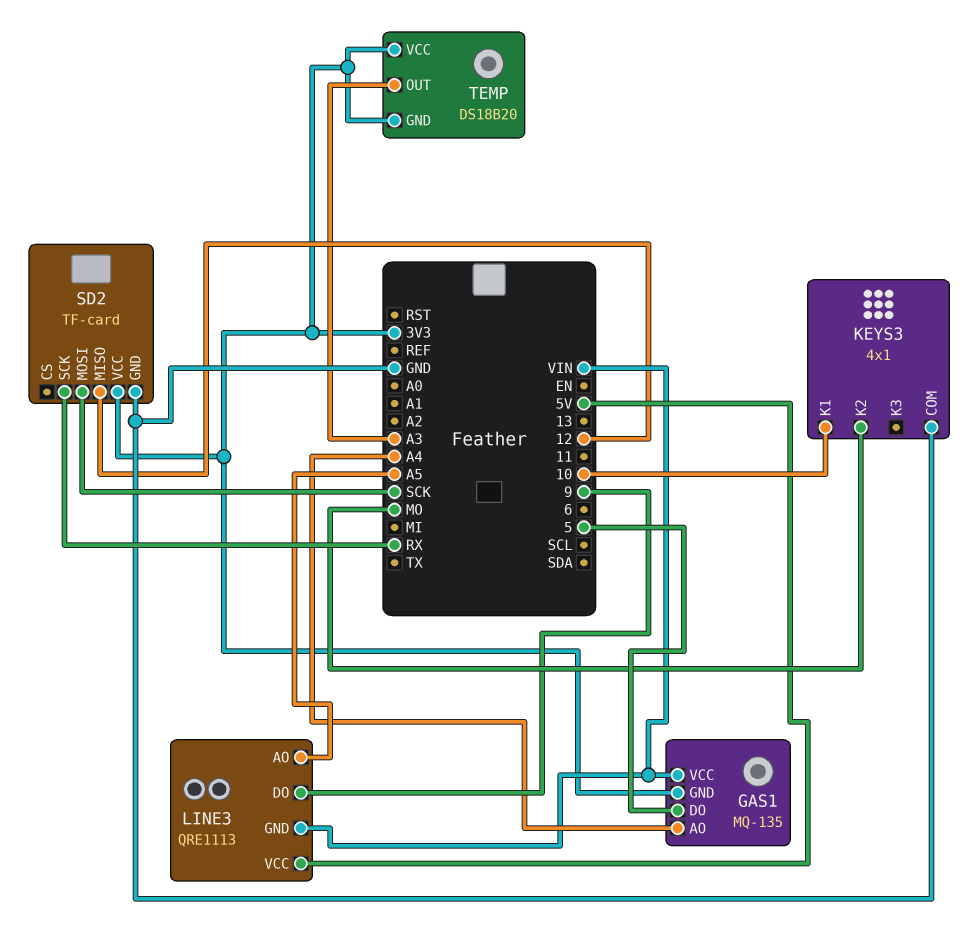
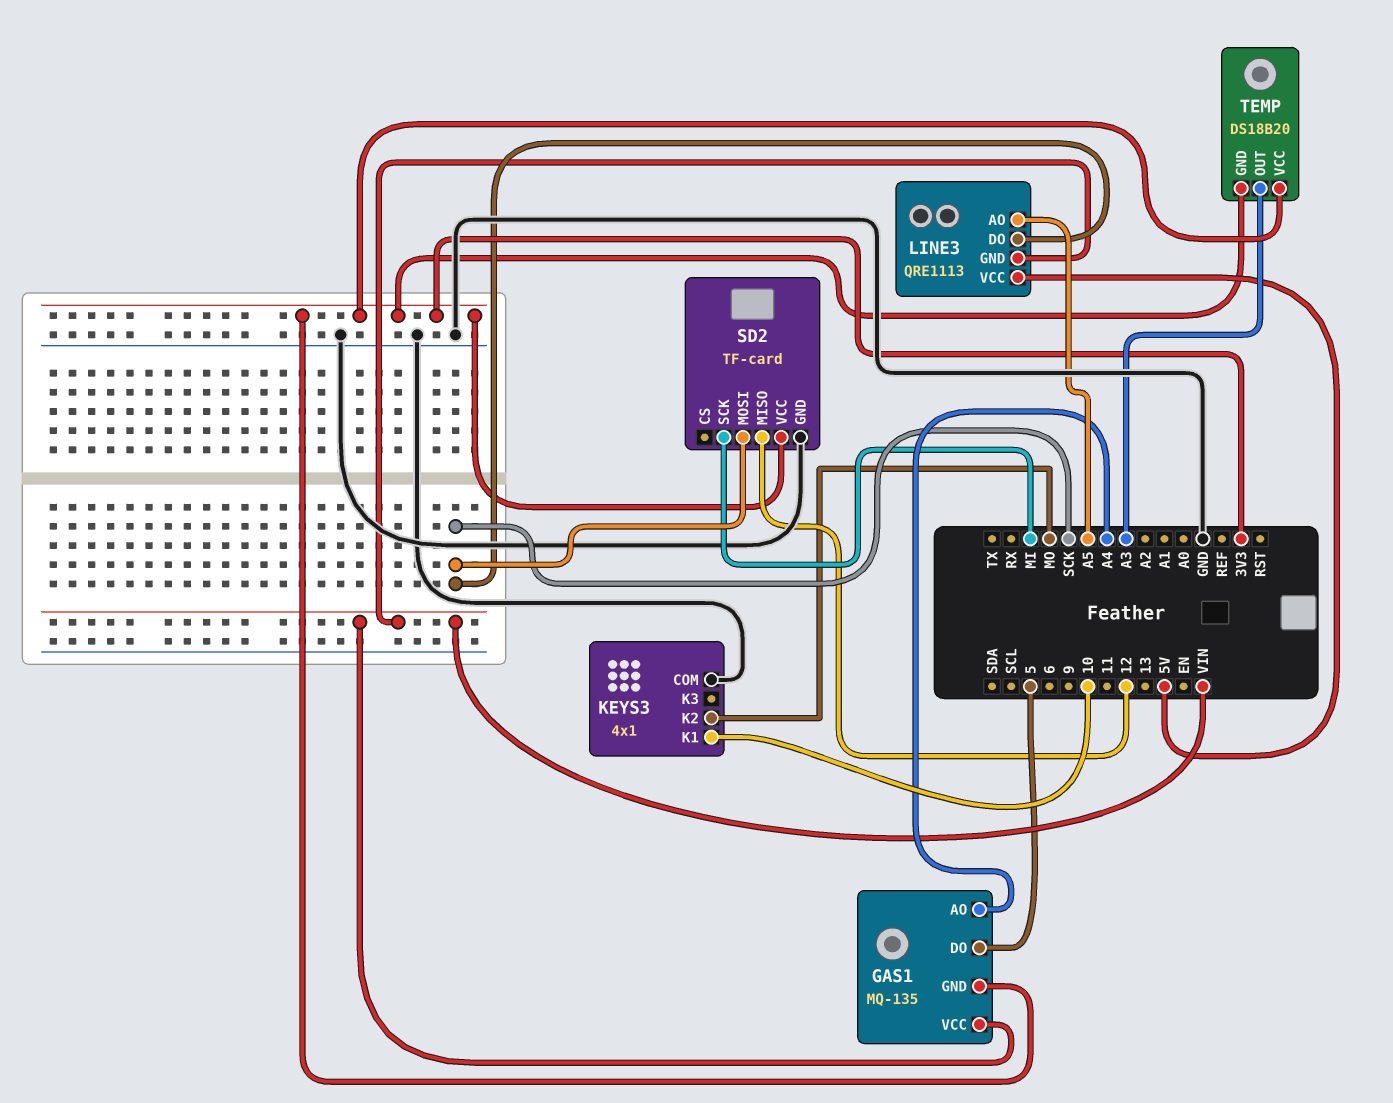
LINE3 pin DO: 9 -> SCK
SD2 pin SCK: RX -> MI

